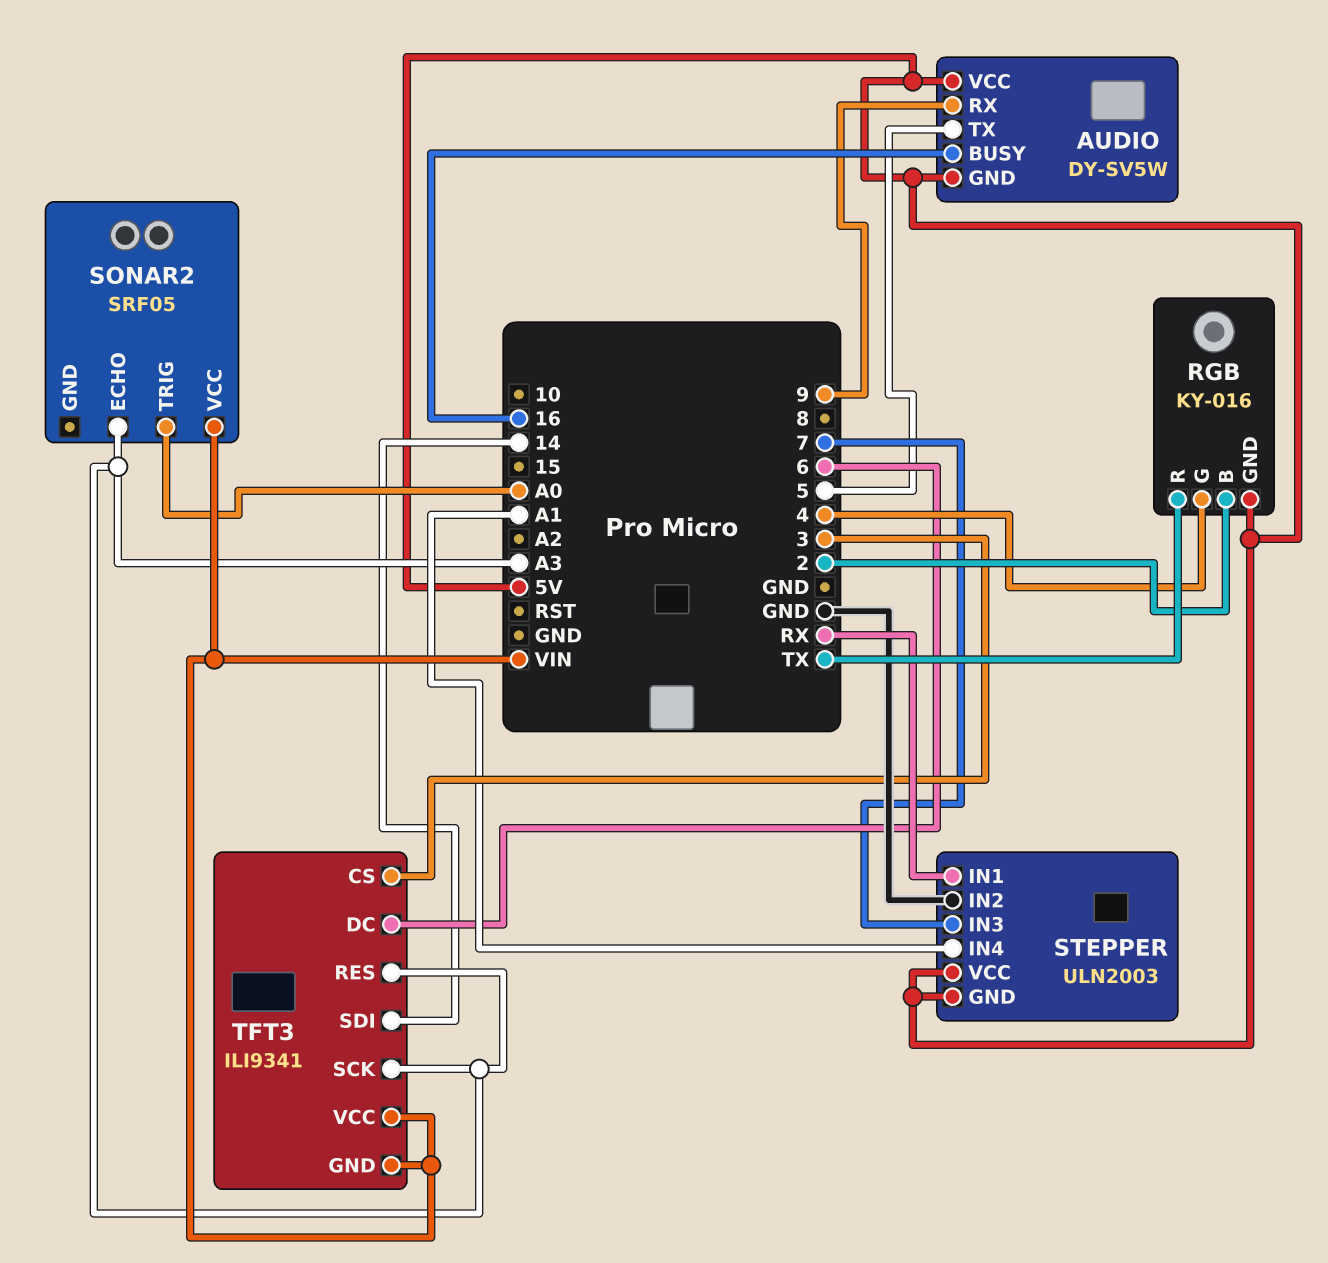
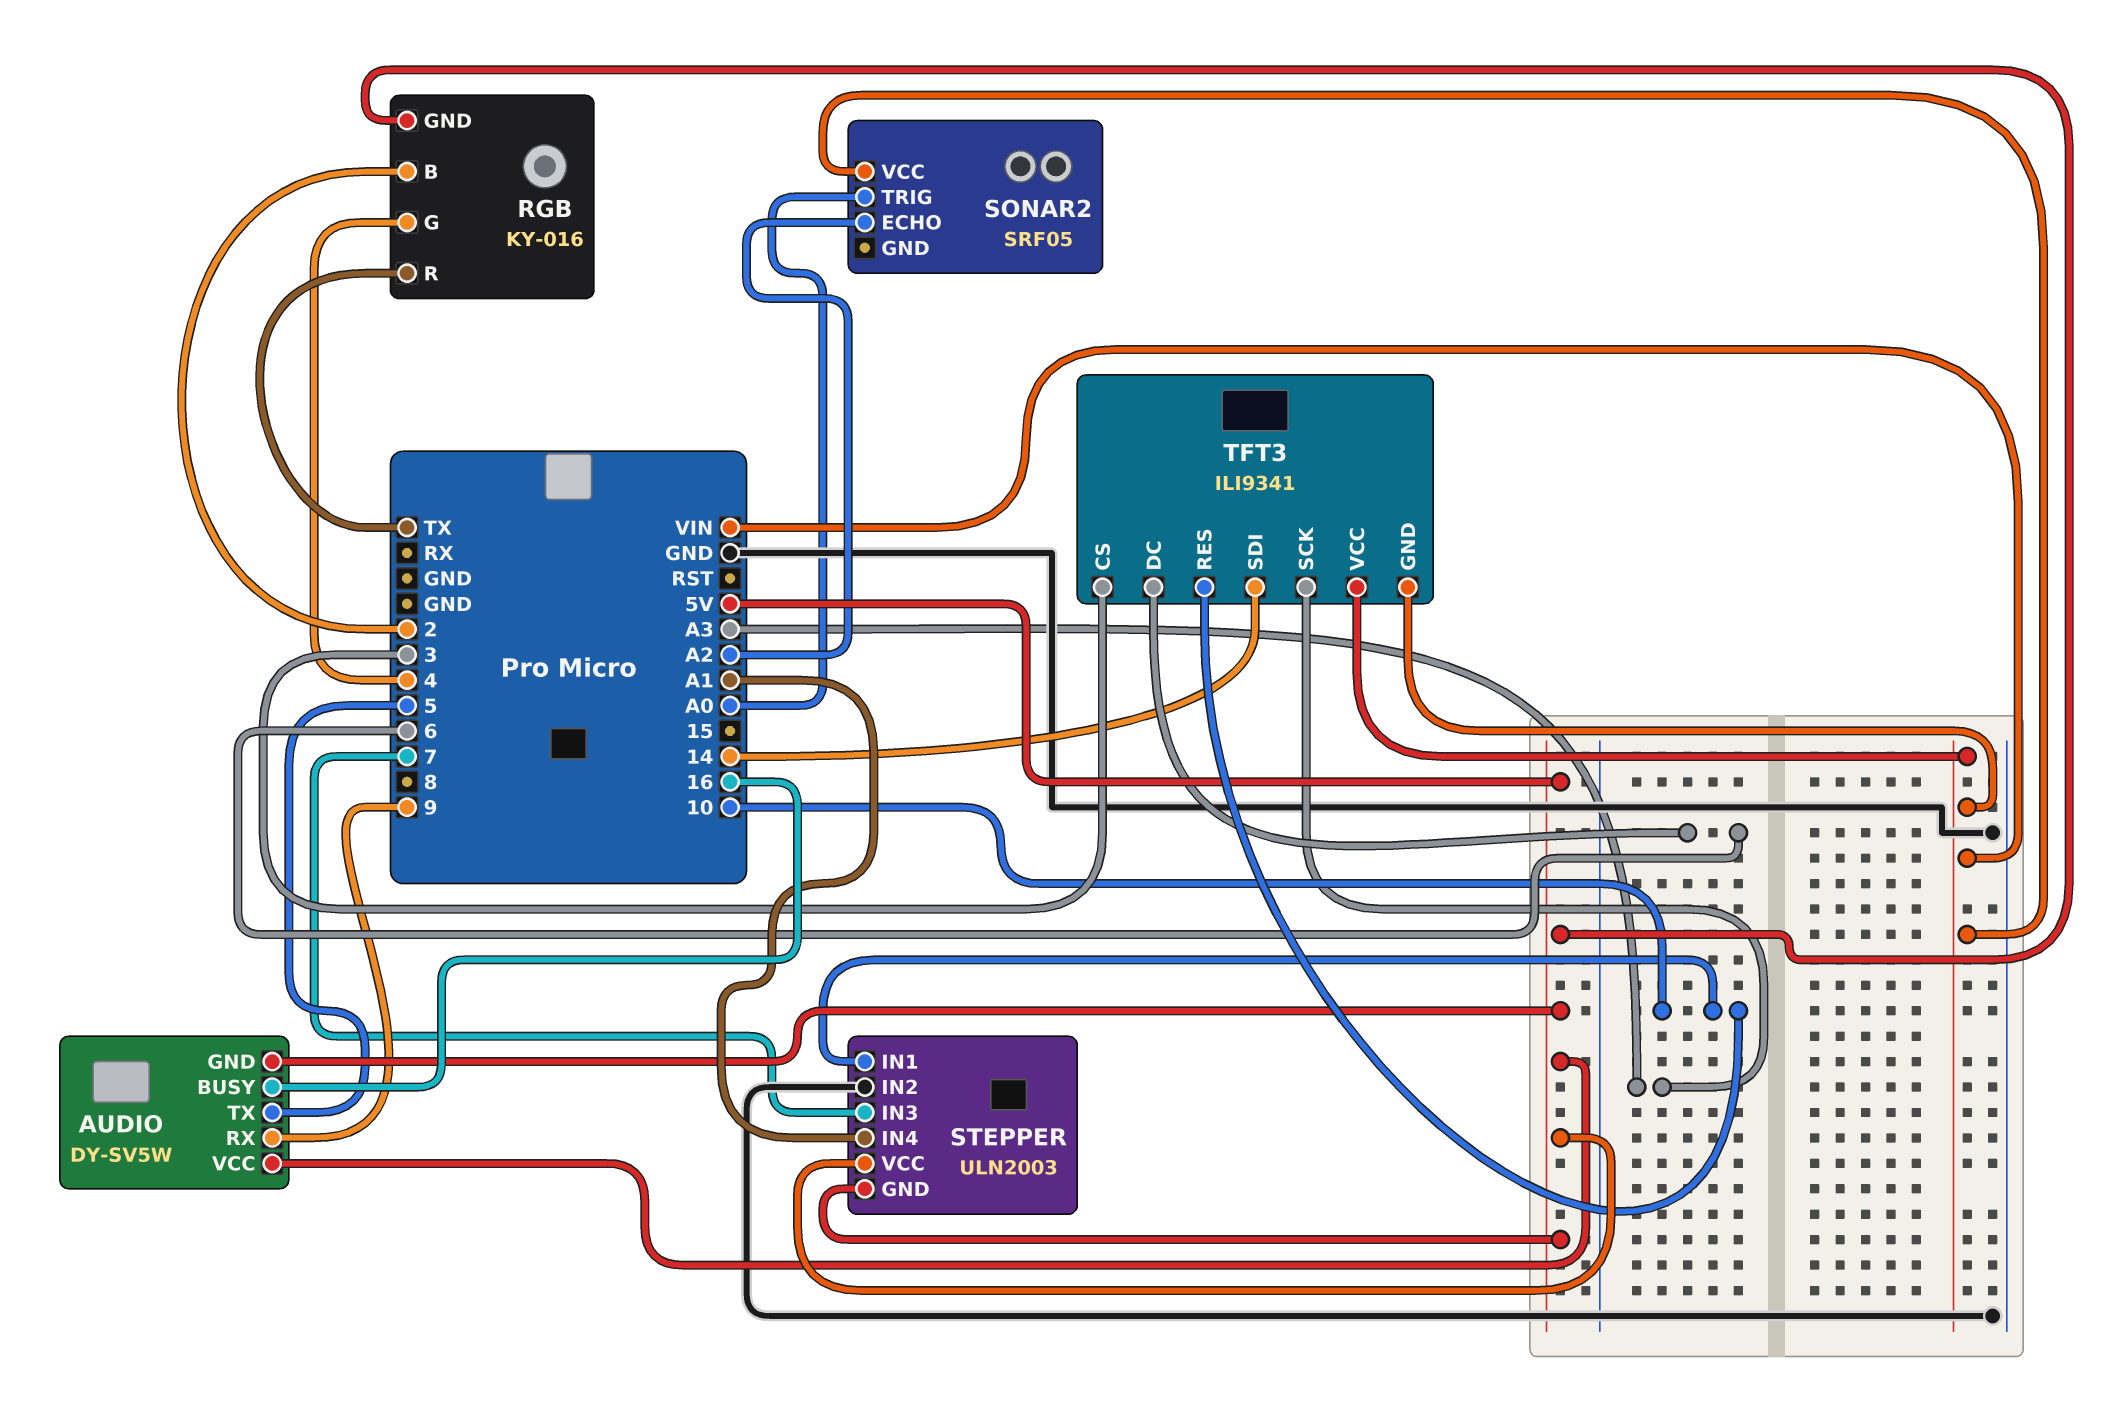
SONAR2 pin ECHO: A3 -> A2
STEPPER pin IN1: RX -> 10
TFT3 pin RES: A3 -> 10

